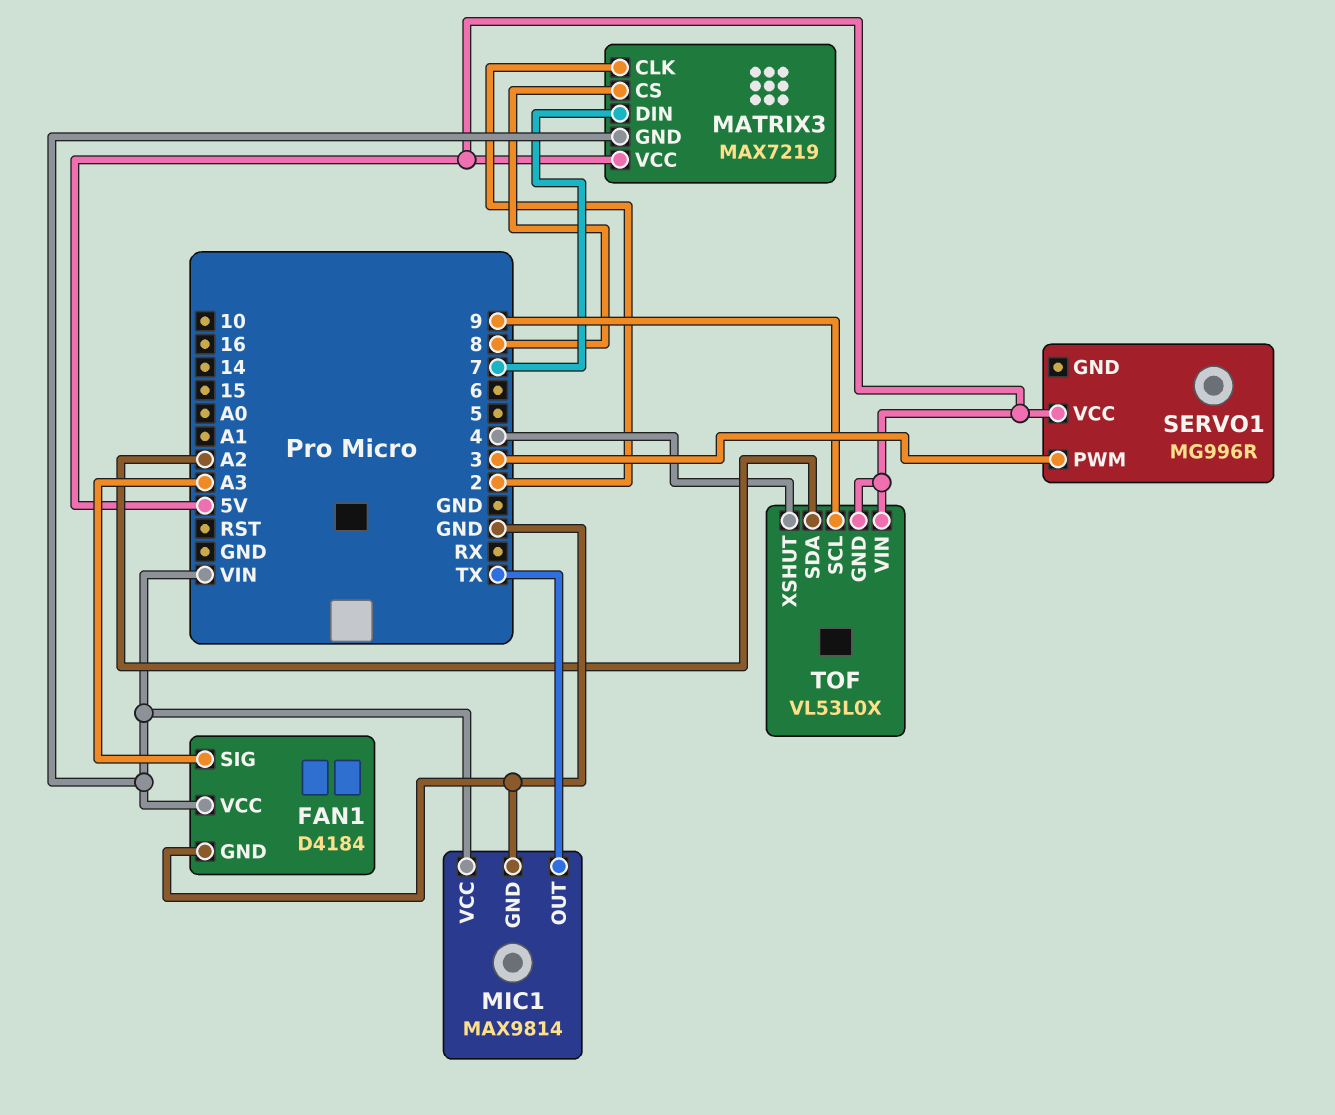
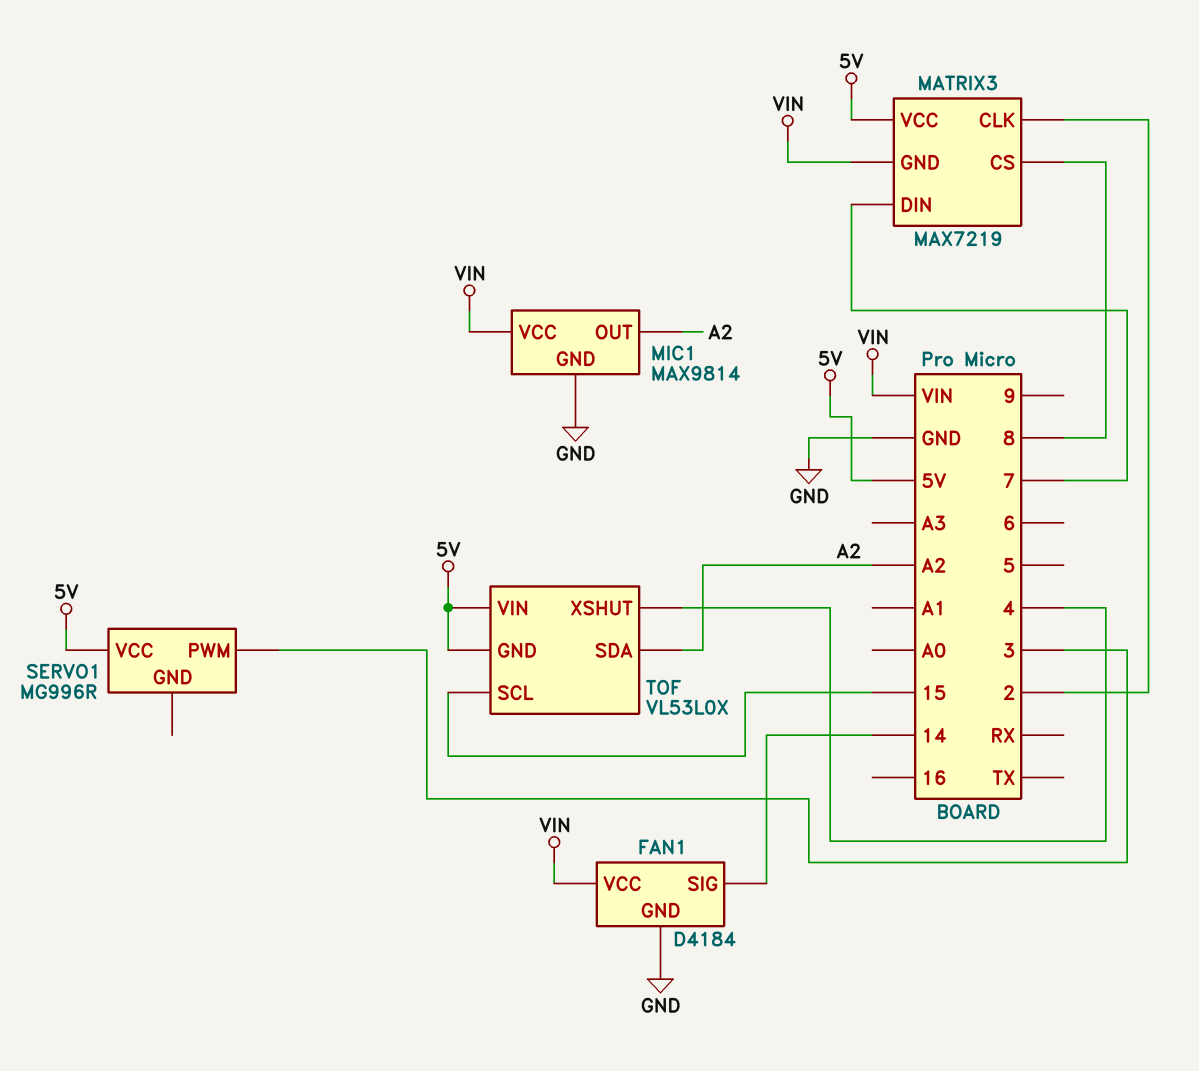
FAN1 pin SIG: A3 -> 14
MIC1 pin OUT: TX -> A2
TOF pin SCL: 9 -> 15

